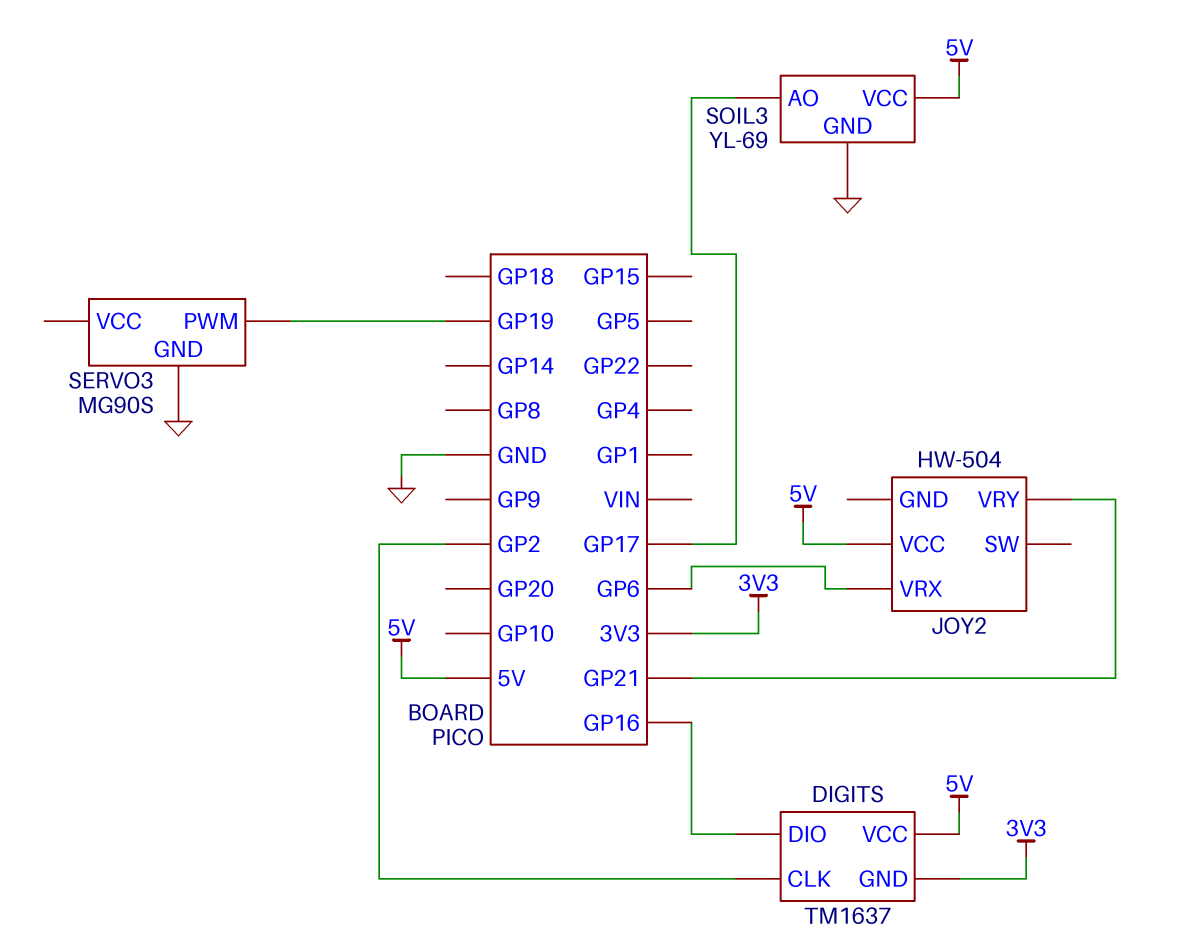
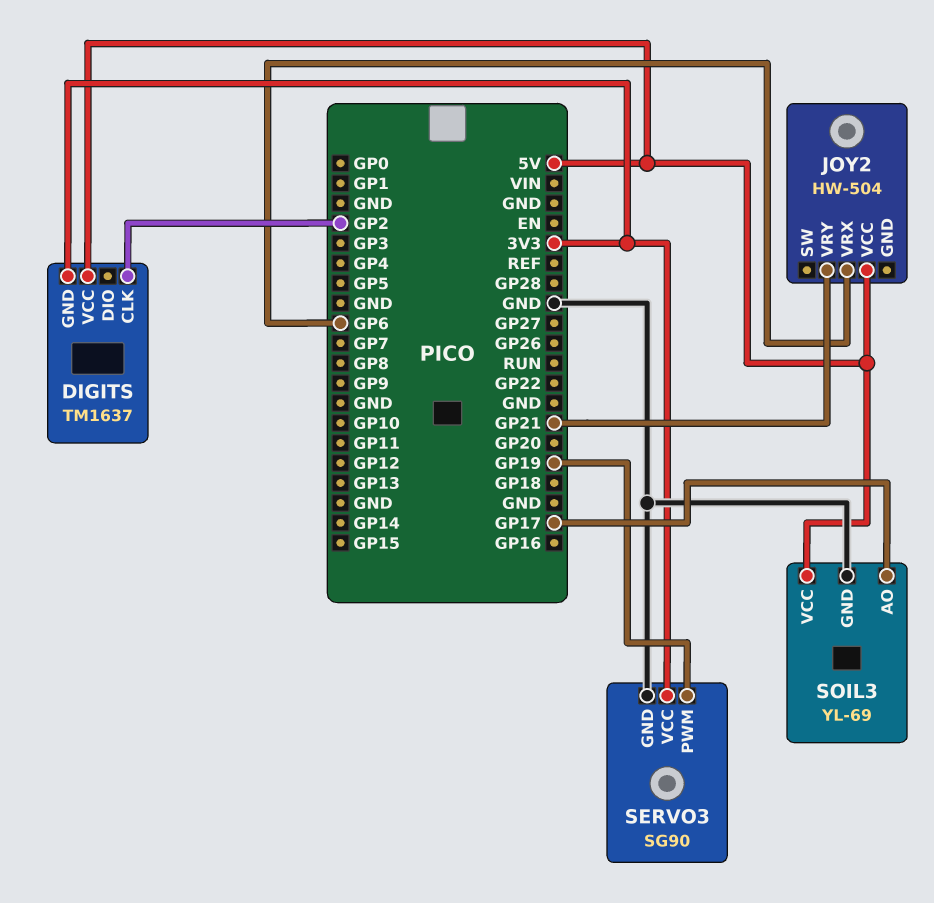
DIGITS pin DIO: GP16 -> none
SERVO3: MG90S -> SG90
SERVO3 pin VCC: none -> 3V3

